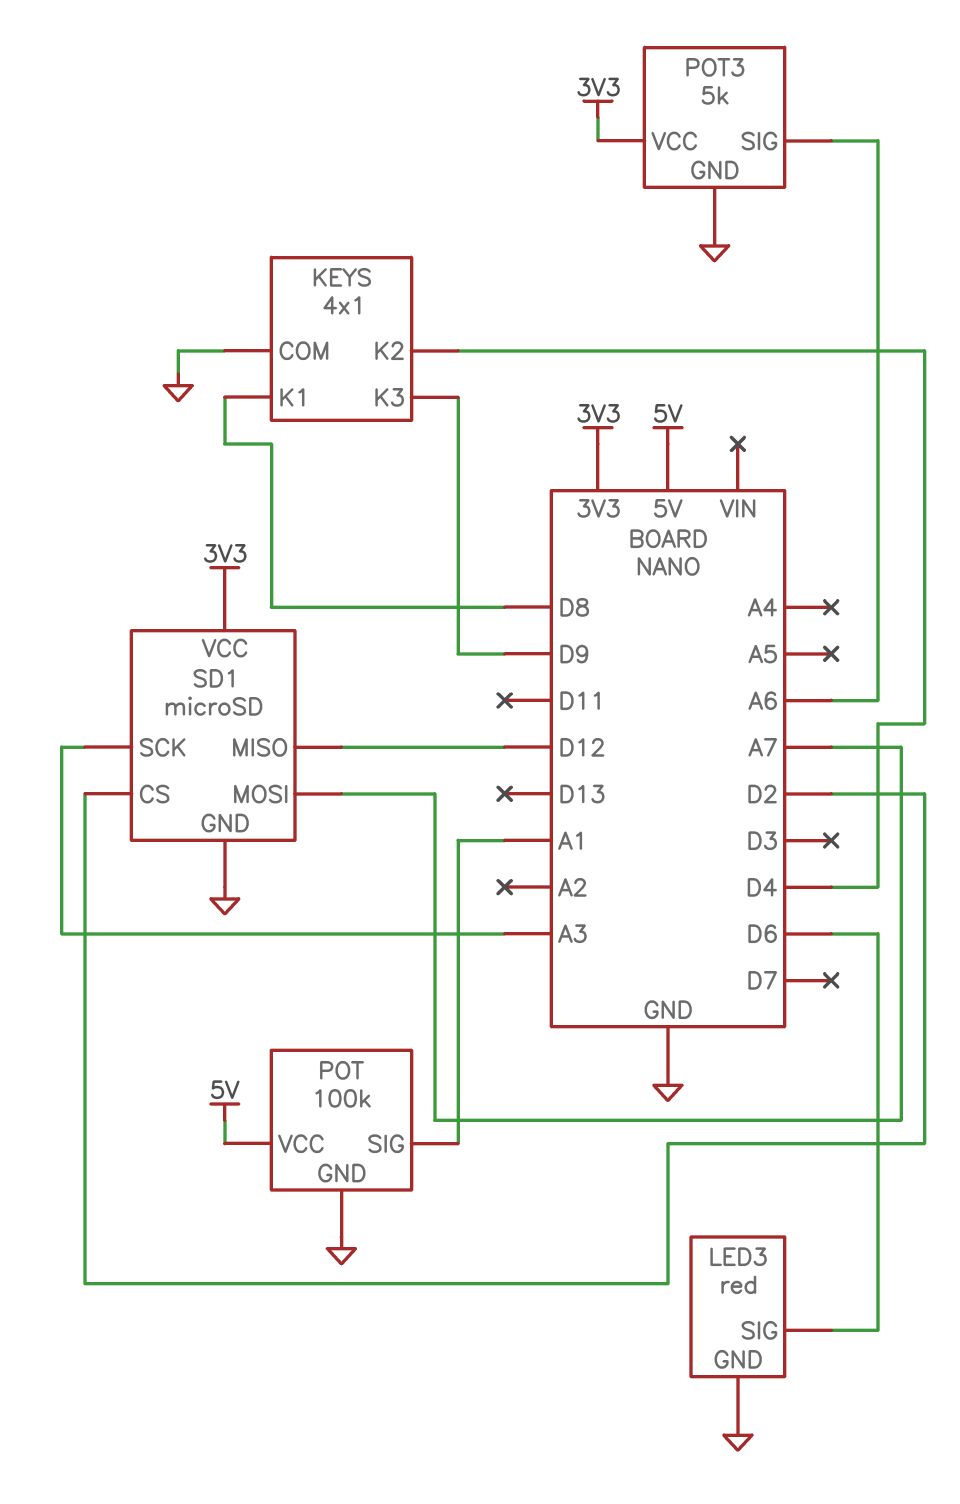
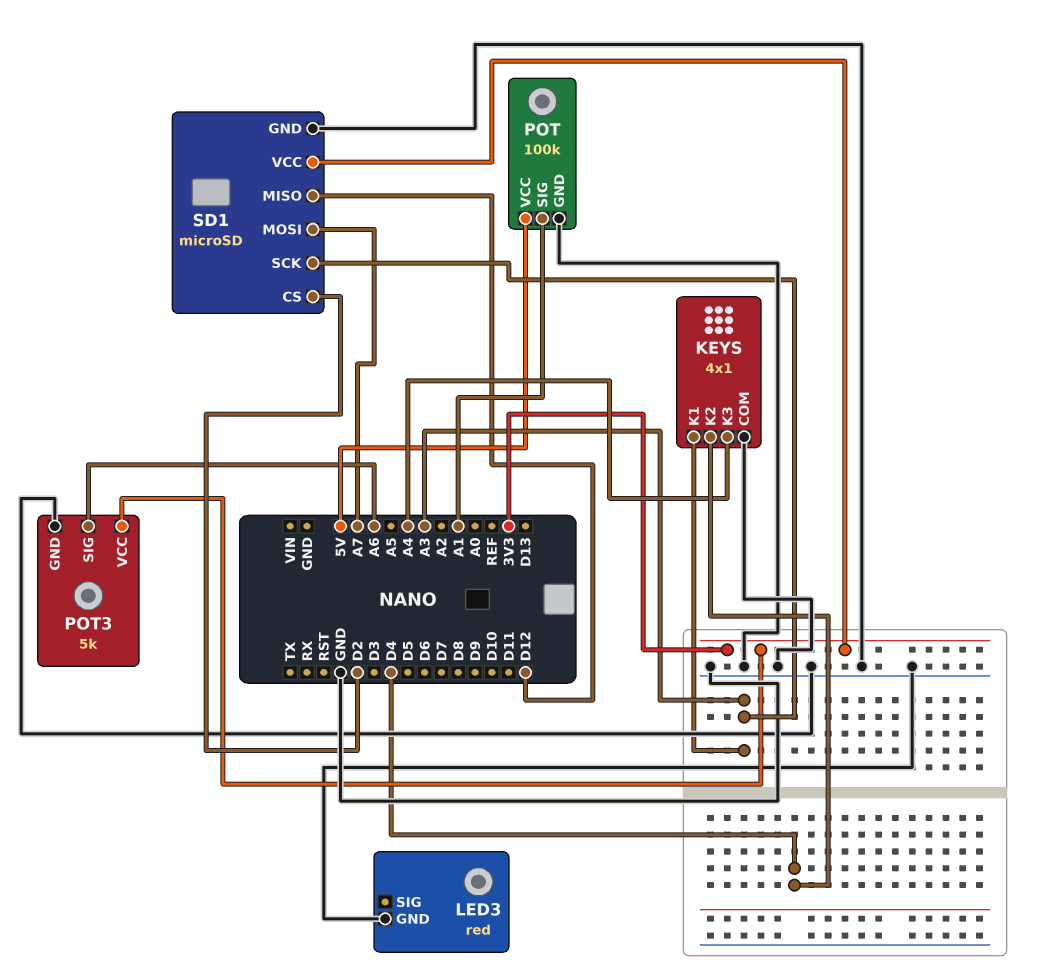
KEYS pin K1: D8 -> A3
KEYS pin K3: D9 -> A4
LED3 pin SIG: D6 -> none

